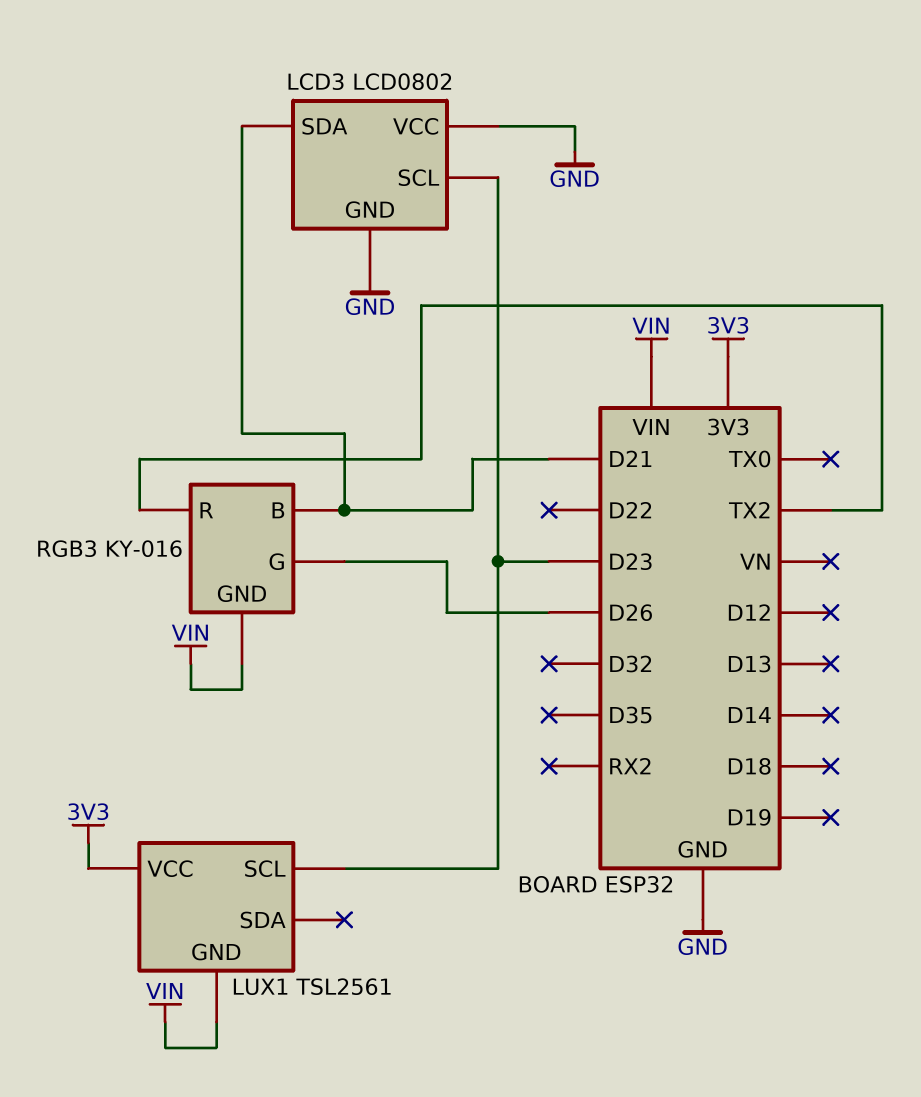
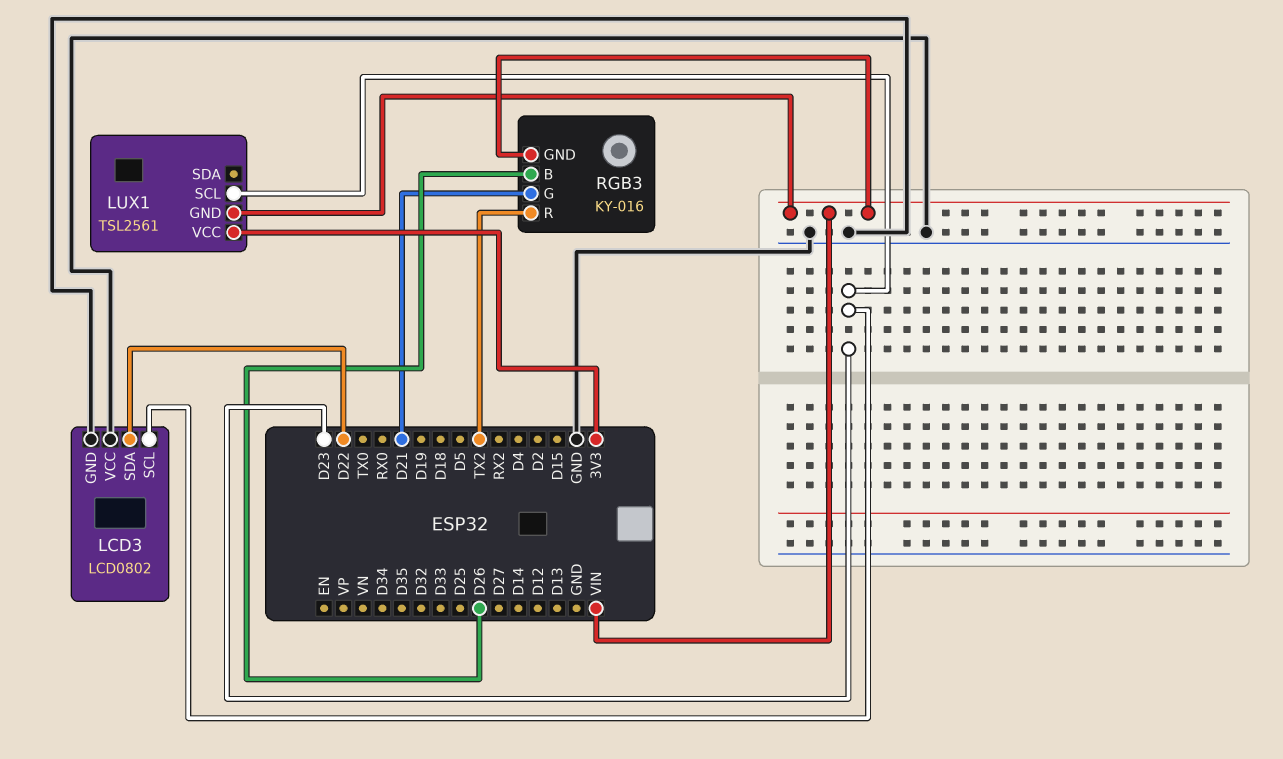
LCD3 pin SDA: D21 -> D22
RGB3 pin B: D21 -> D26
RGB3 pin G: D26 -> D21

